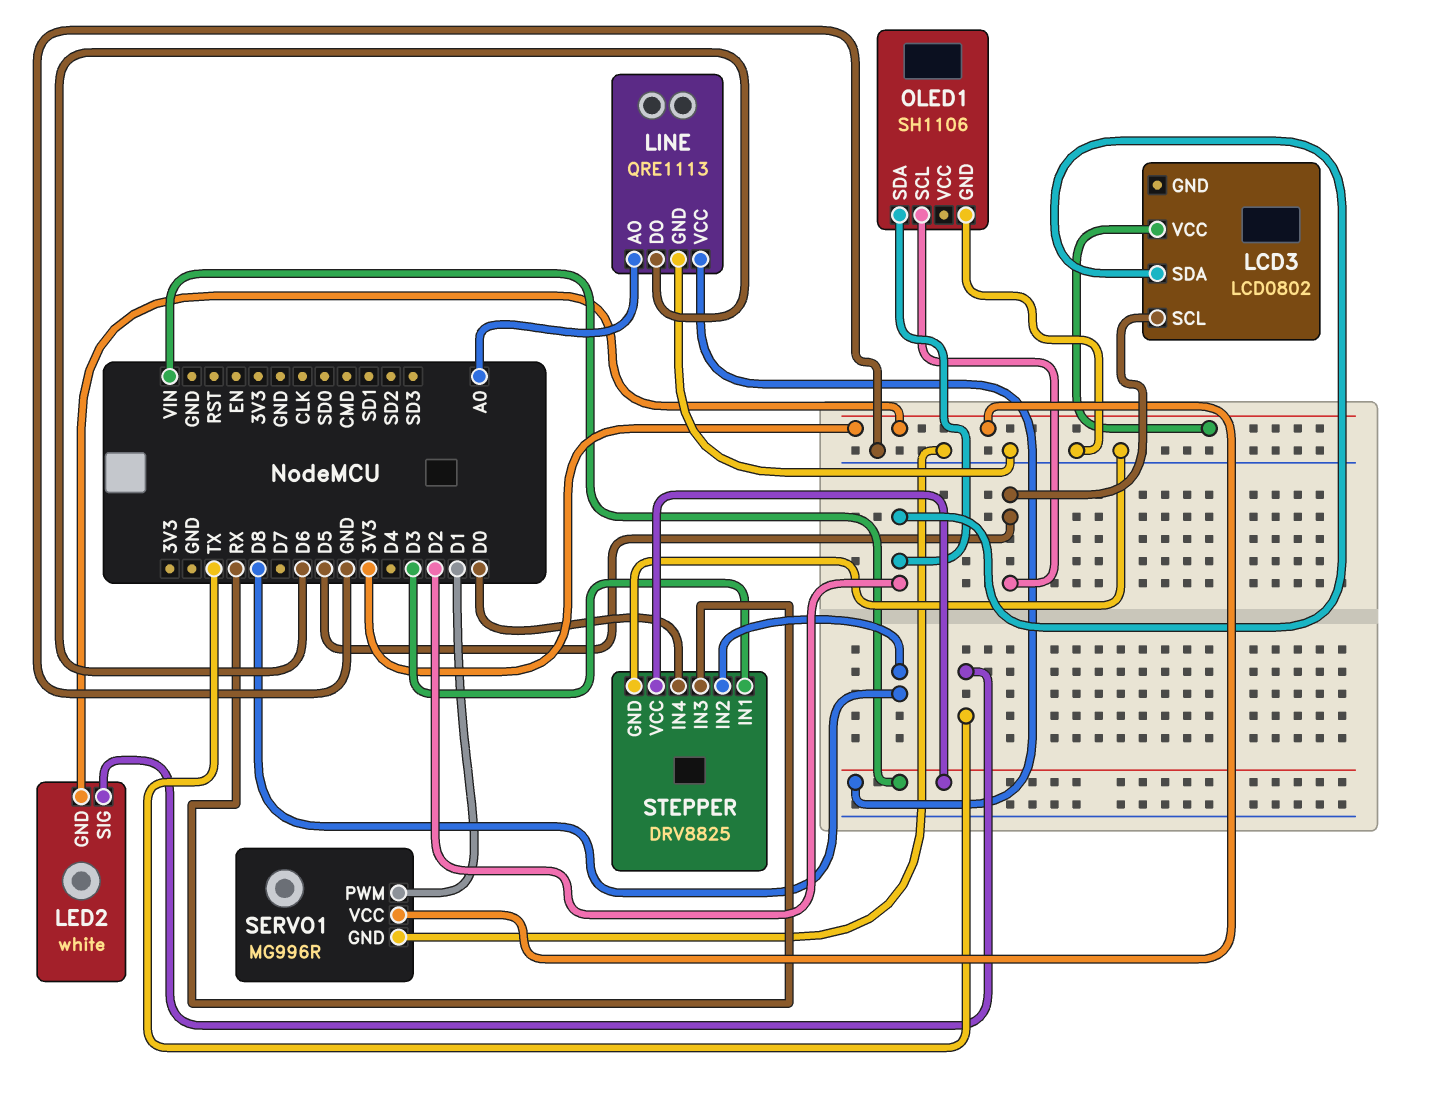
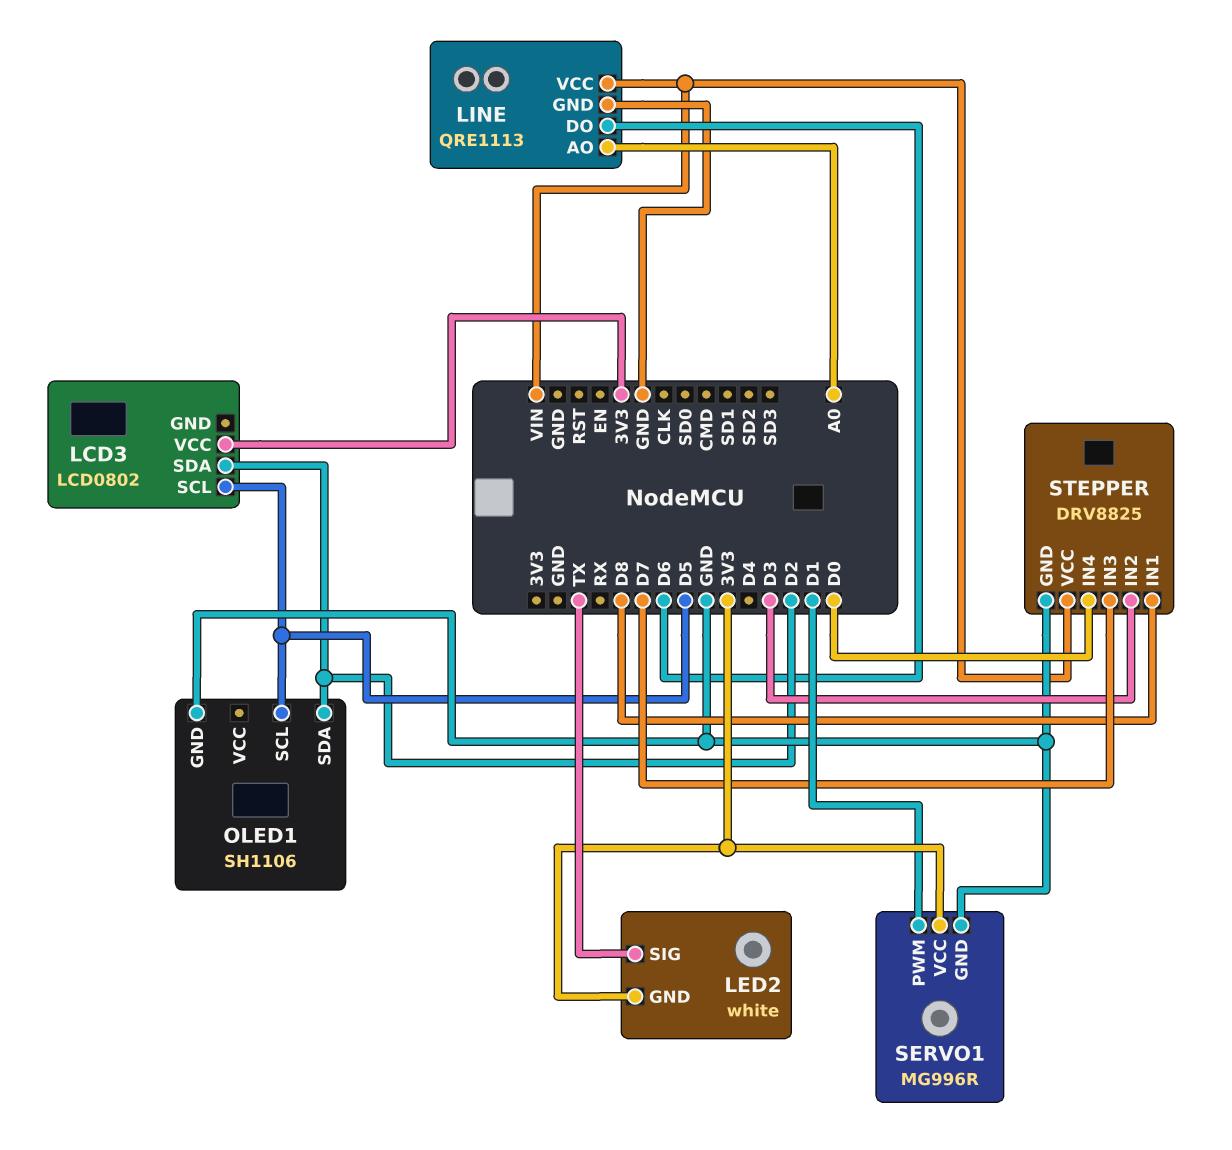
STEPPER pin IN1: D3 -> D8
STEPPER pin IN2: D8 -> D3
STEPPER pin IN3: RX -> D7

